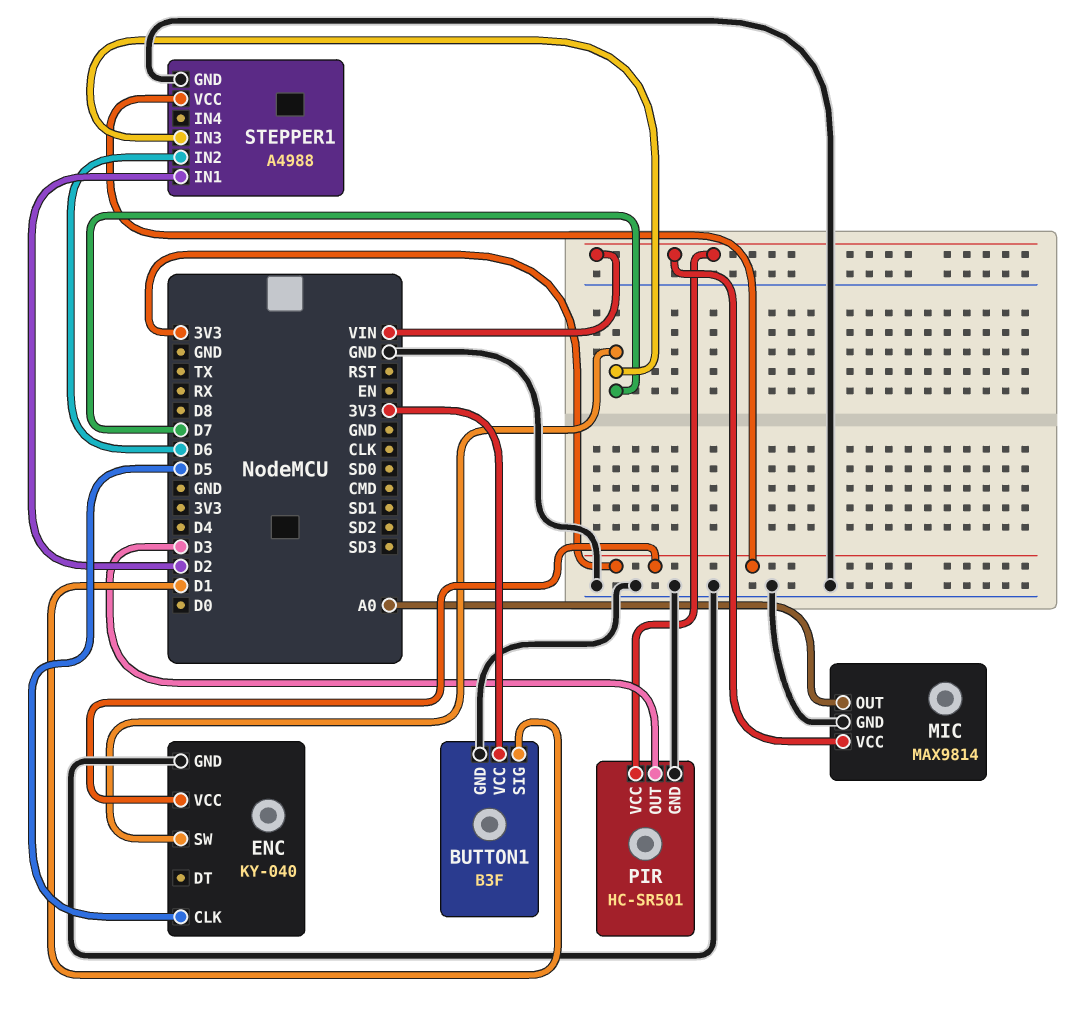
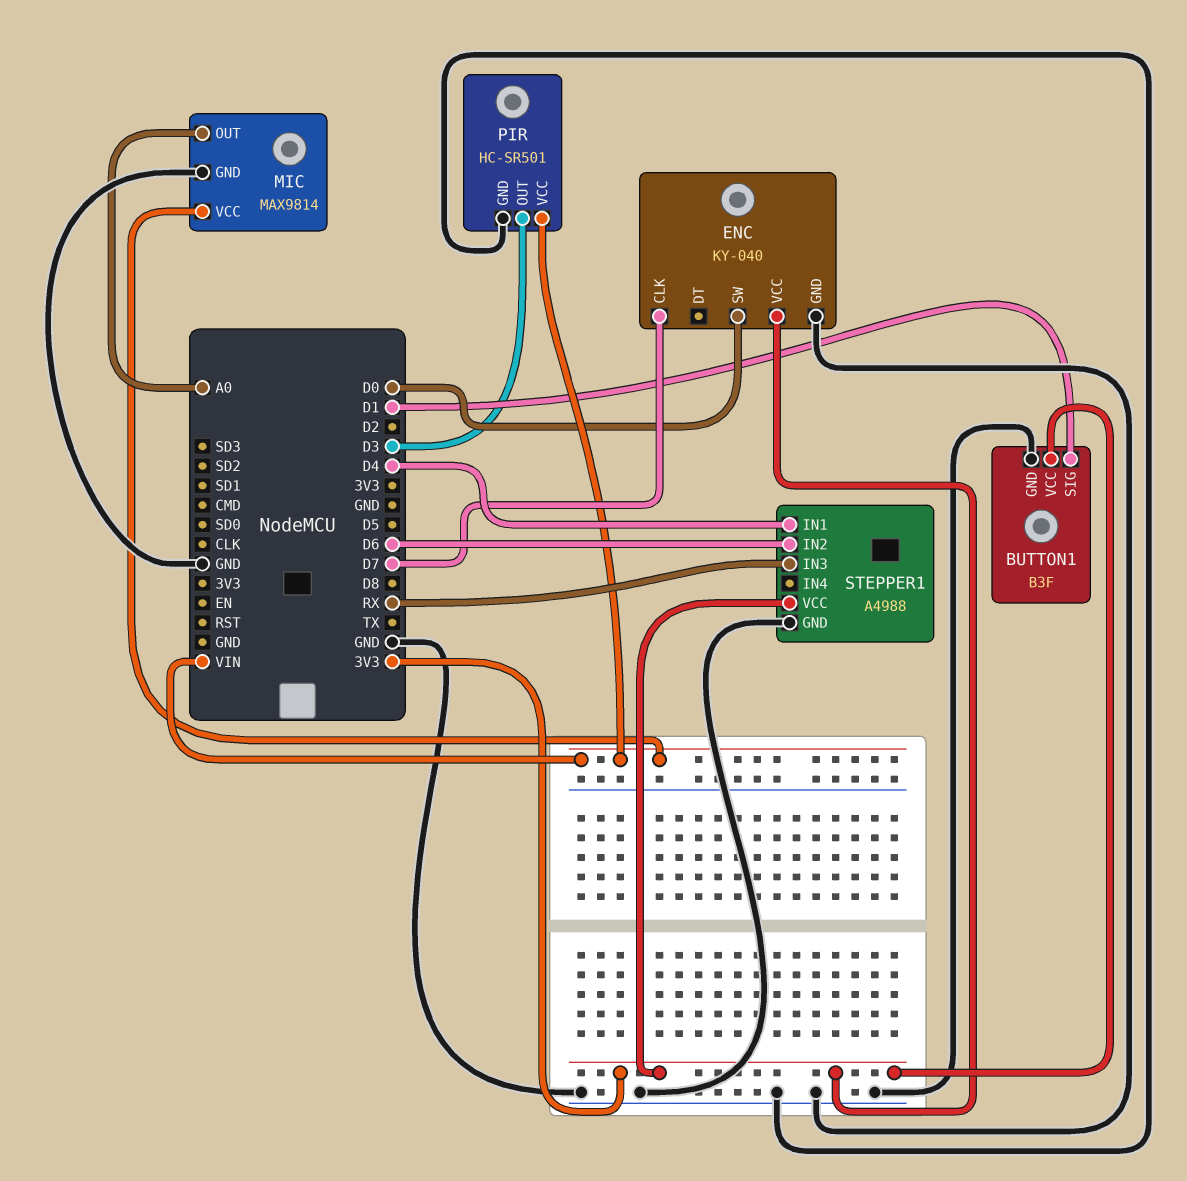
ENC pin CLK: D5 -> D7
ENC pin SW: D7 -> D0
STEPPER1 pin IN1: D2 -> D4
STEPPER1 pin IN3: D7 -> RX

